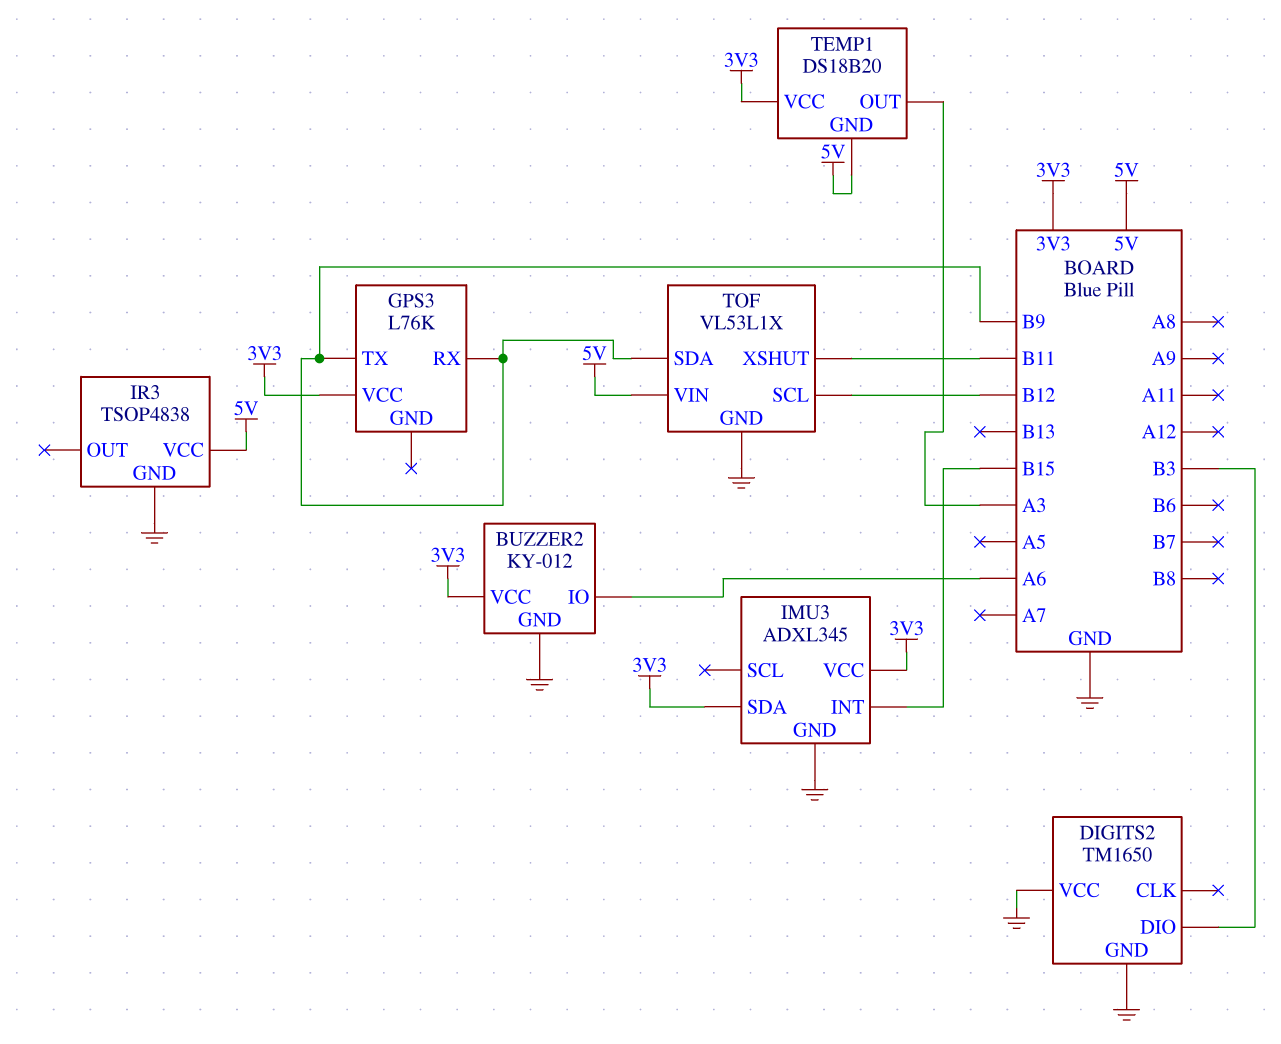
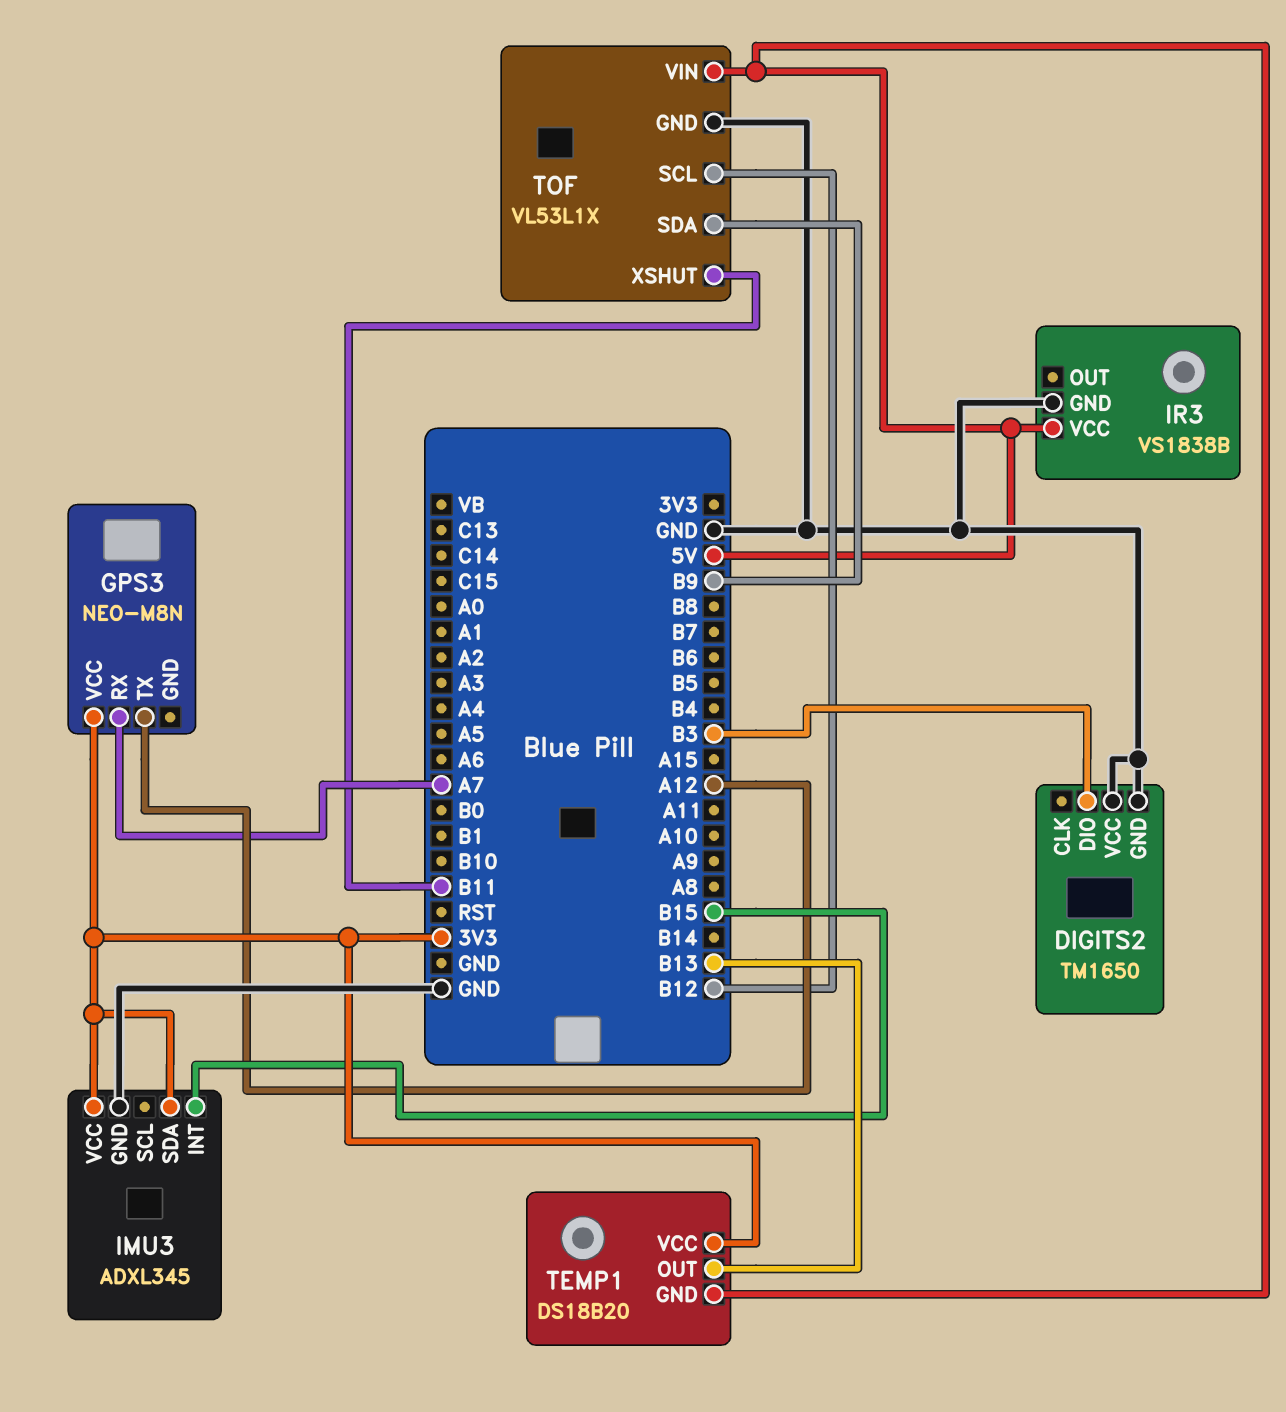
BUZZER2: KY-012 -> none
BUZZER2 pin GND: GND -> none
BUZZER2 pin IO: A6 -> none
BUZZER2 pin VCC: 3V3 -> none
GPS3: L76K -> NEO-M8N
GPS3 pin RX: B9 -> A7
GPS3 pin TX: B9 -> A12
IR3: TSOP4838 -> VS1838B
TEMP1 pin OUT: A3 -> B13

